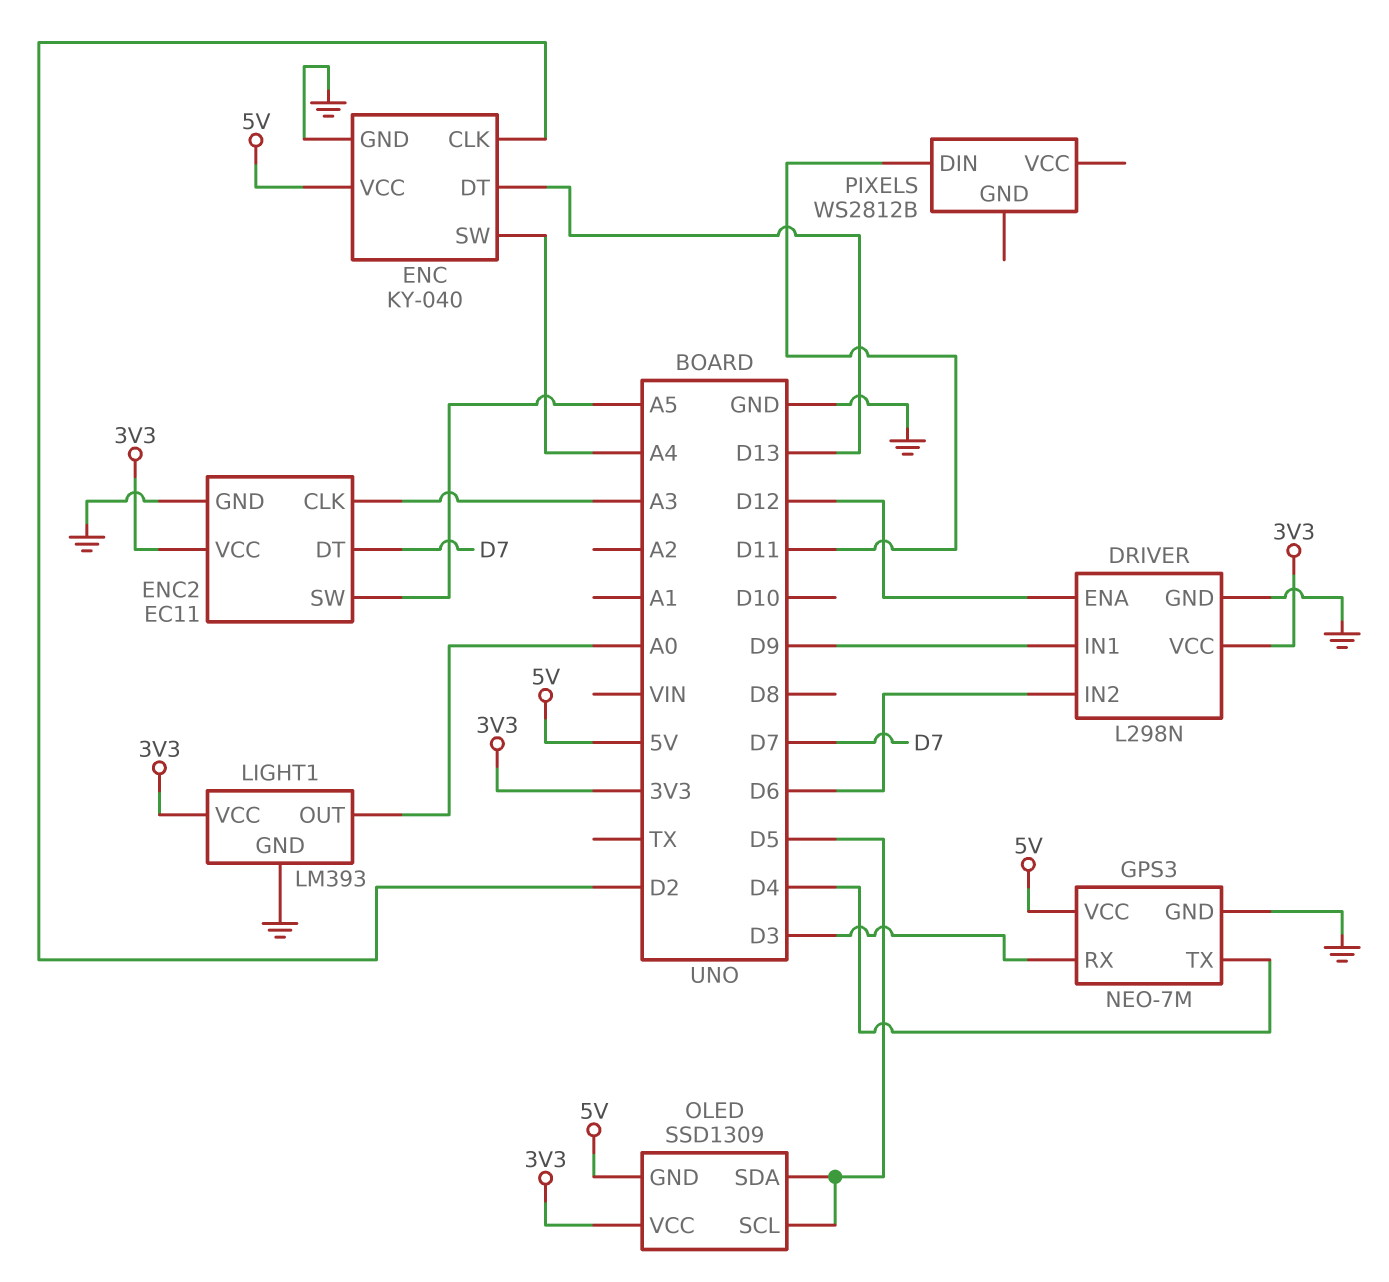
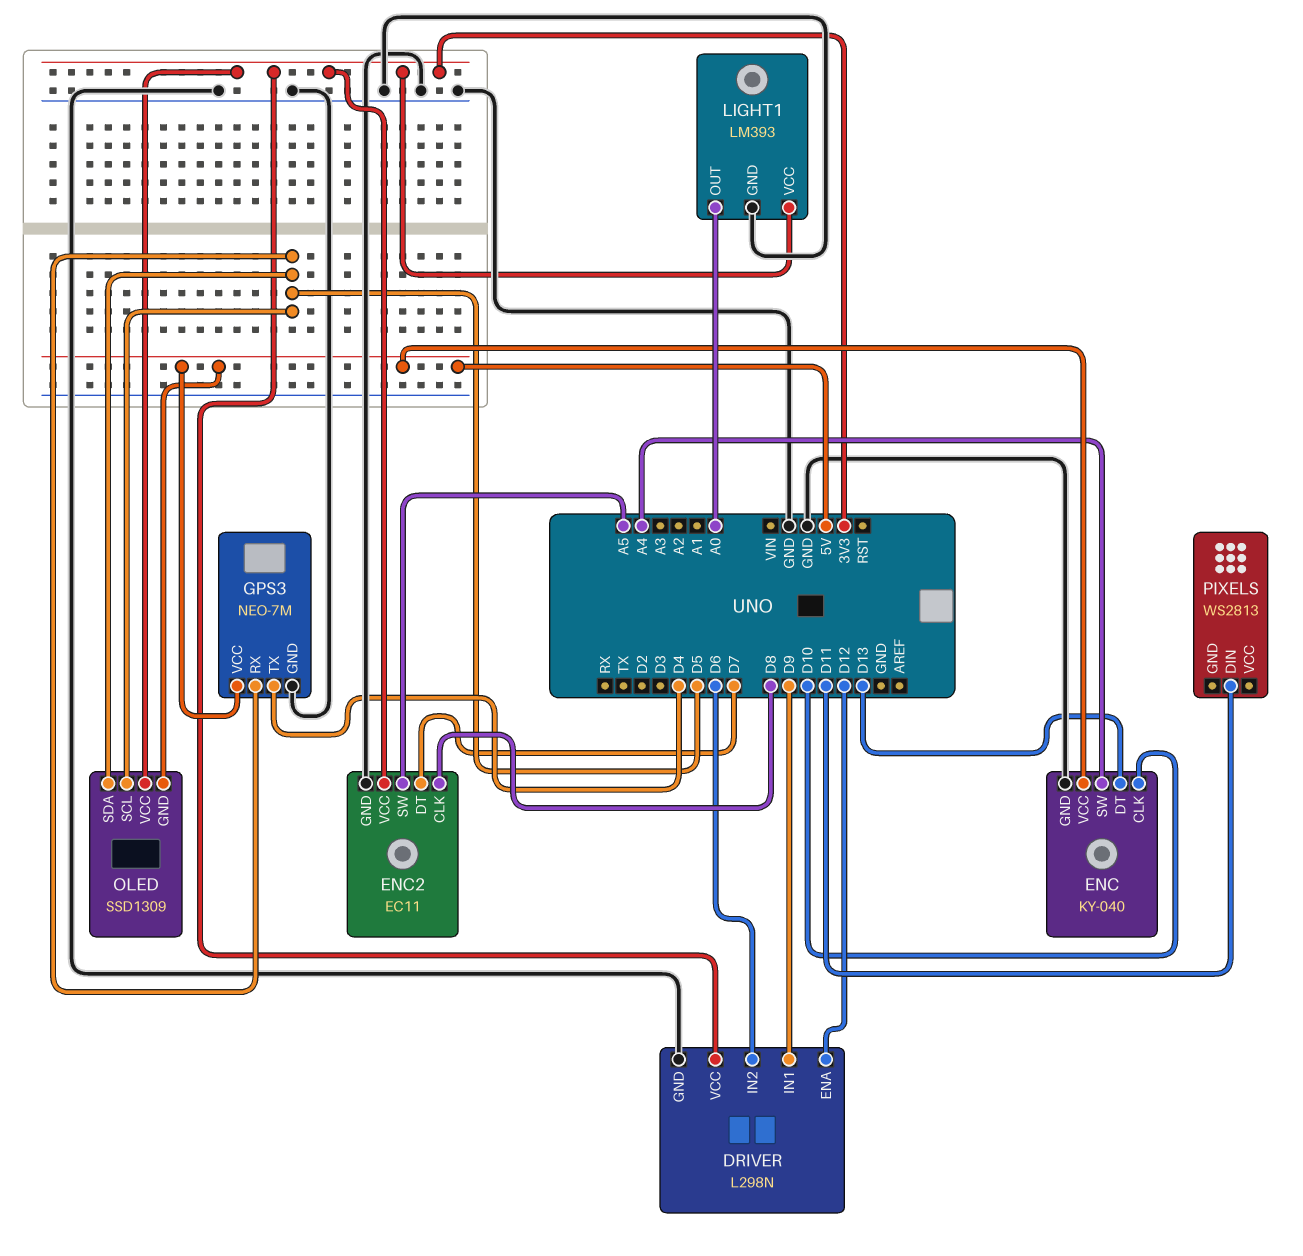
ENC pin CLK: D2 -> D10
ENC2 pin CLK: A3 -> D8
GPS3 pin RX: D3 -> D5
PIXELS: WS2812B -> WS2813

